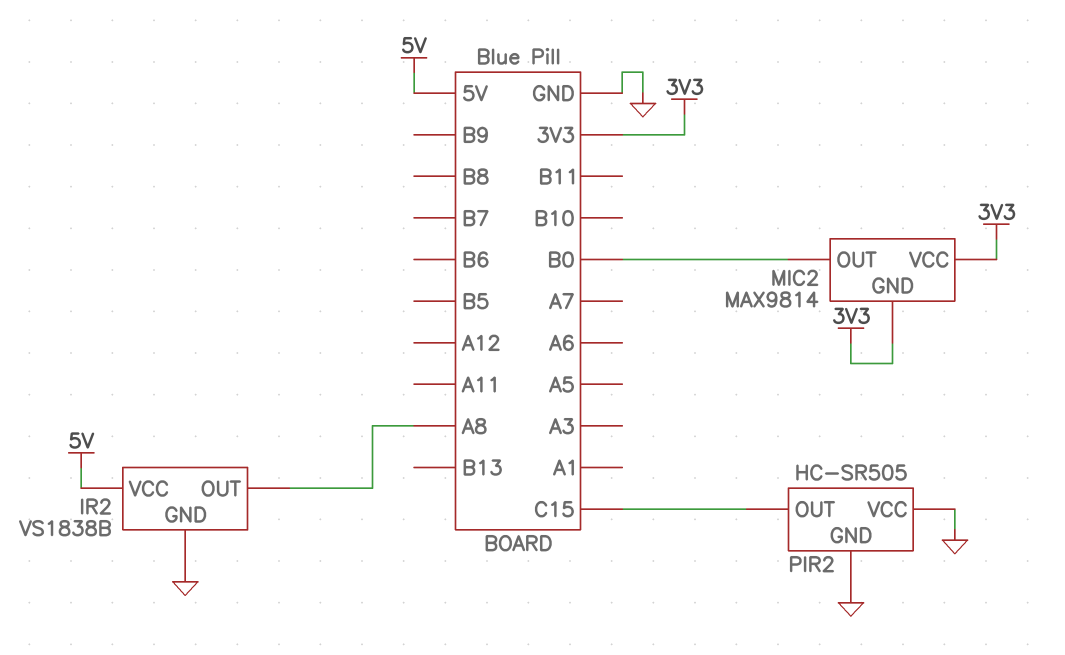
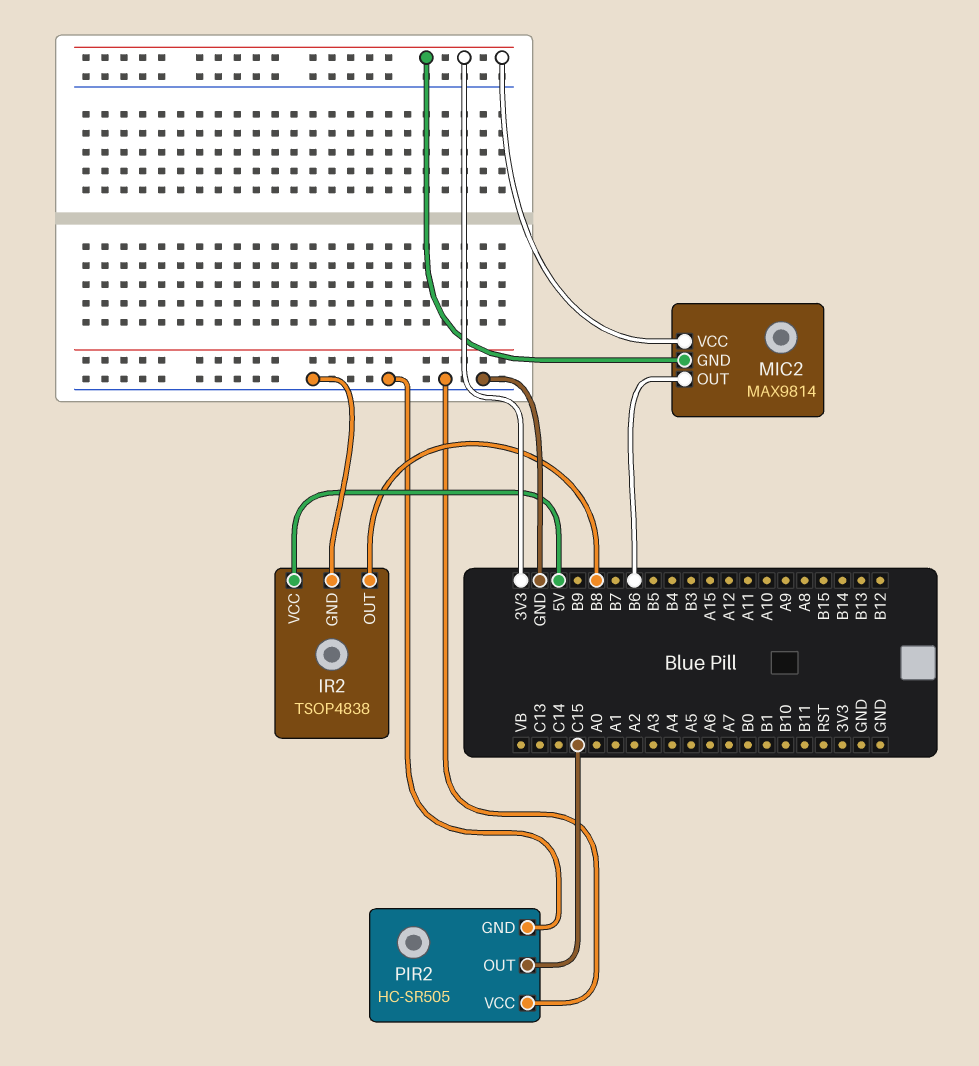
IR2: VS1838B -> TSOP4838
IR2 pin OUT: A8 -> B8
MIC2 pin OUT: B0 -> B6

